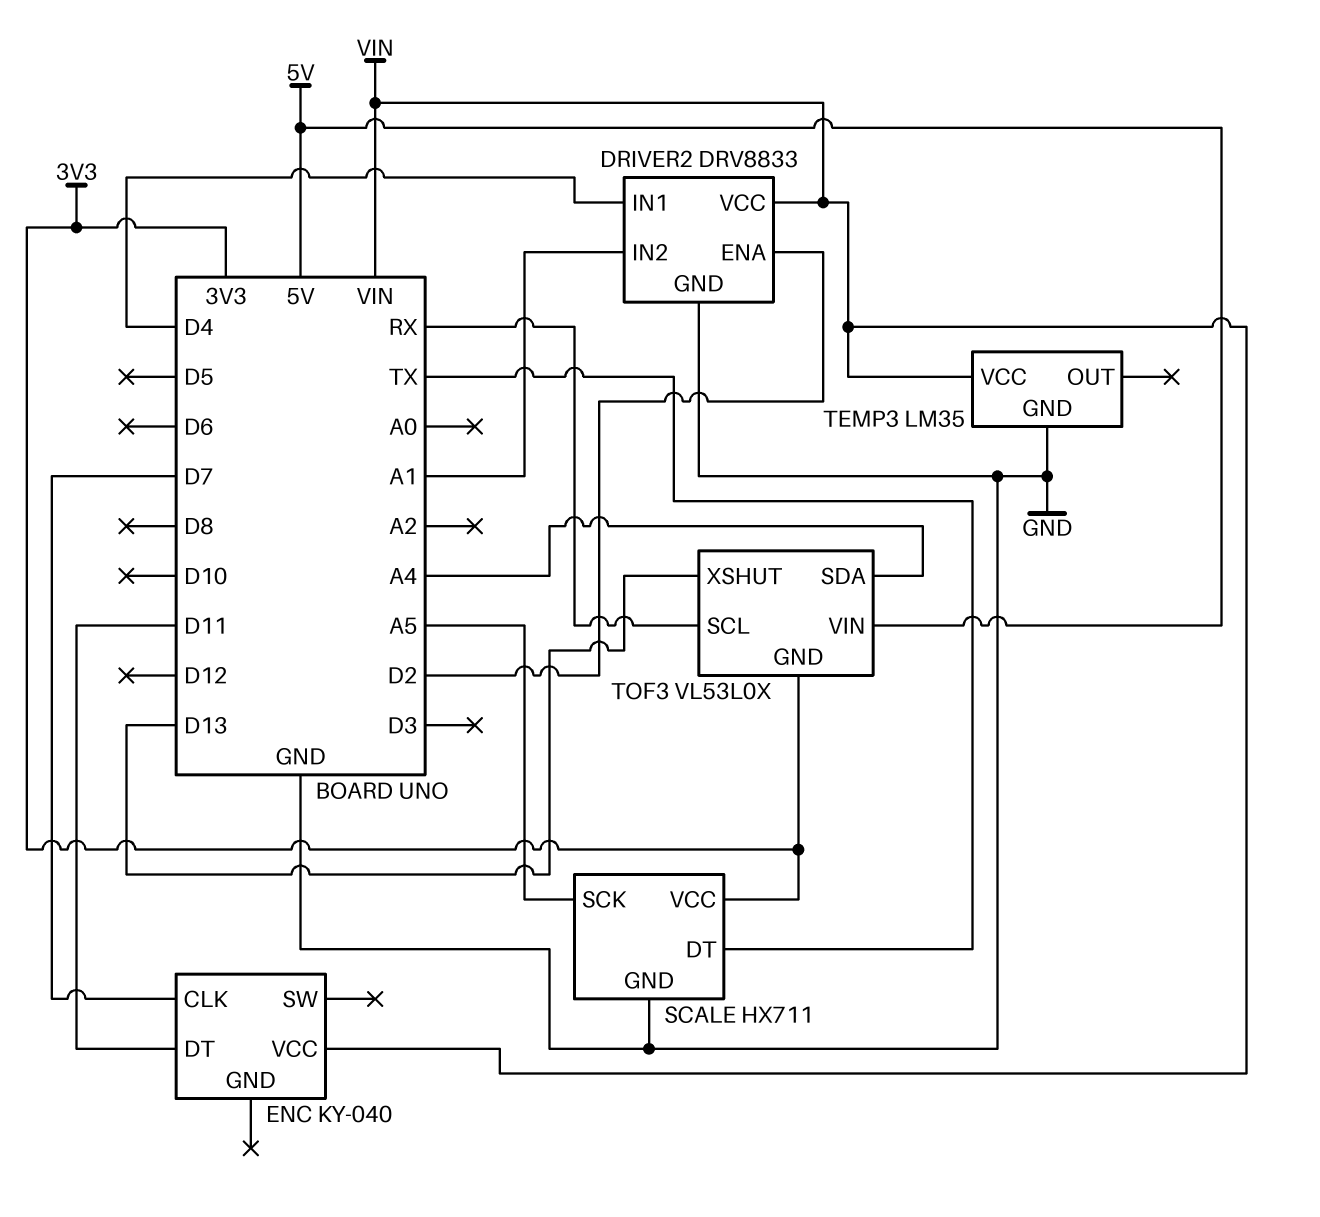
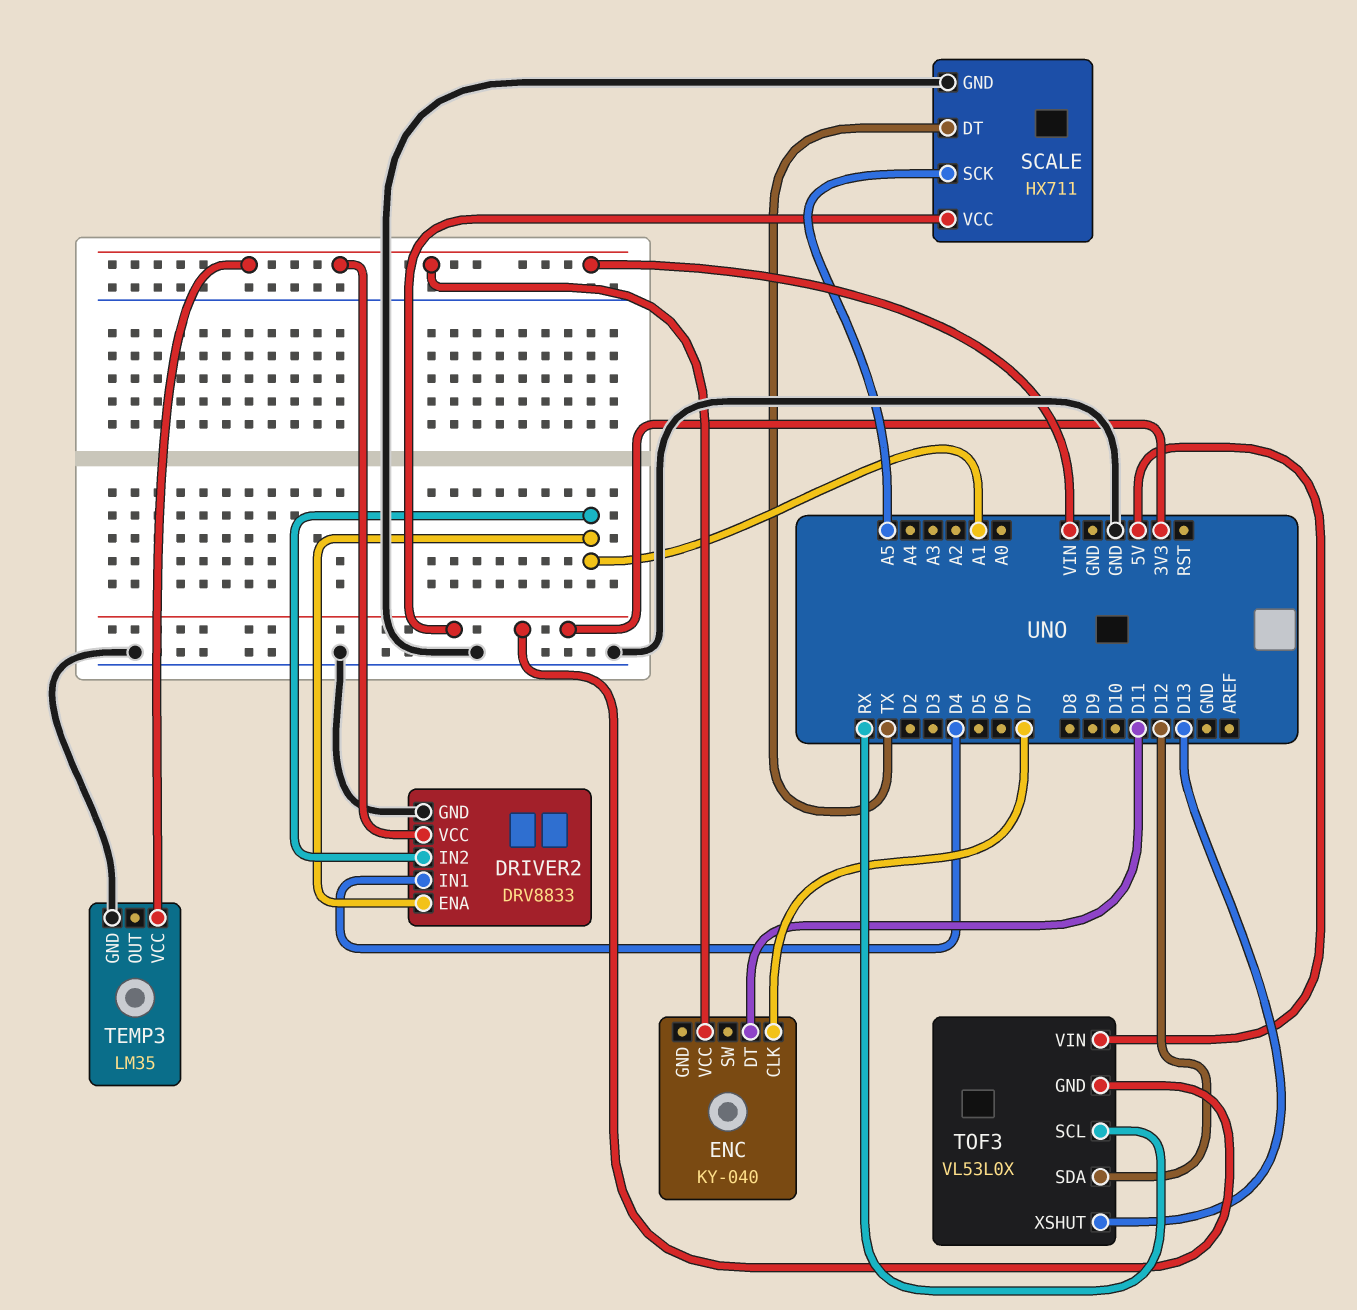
DRIVER2 pin ENA: D2 -> A1
TOF3 pin SDA: A4 -> D12

